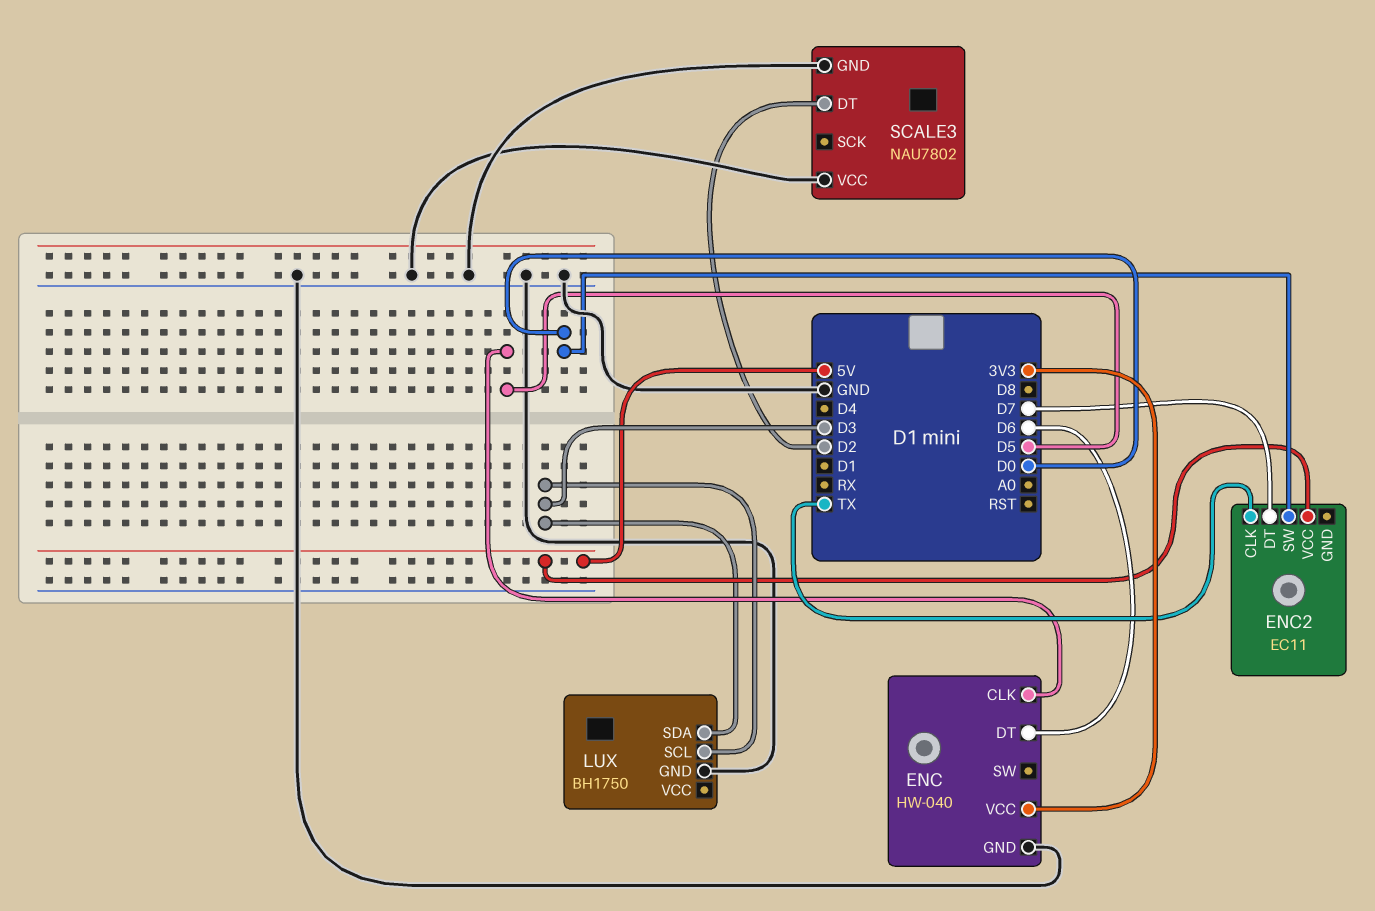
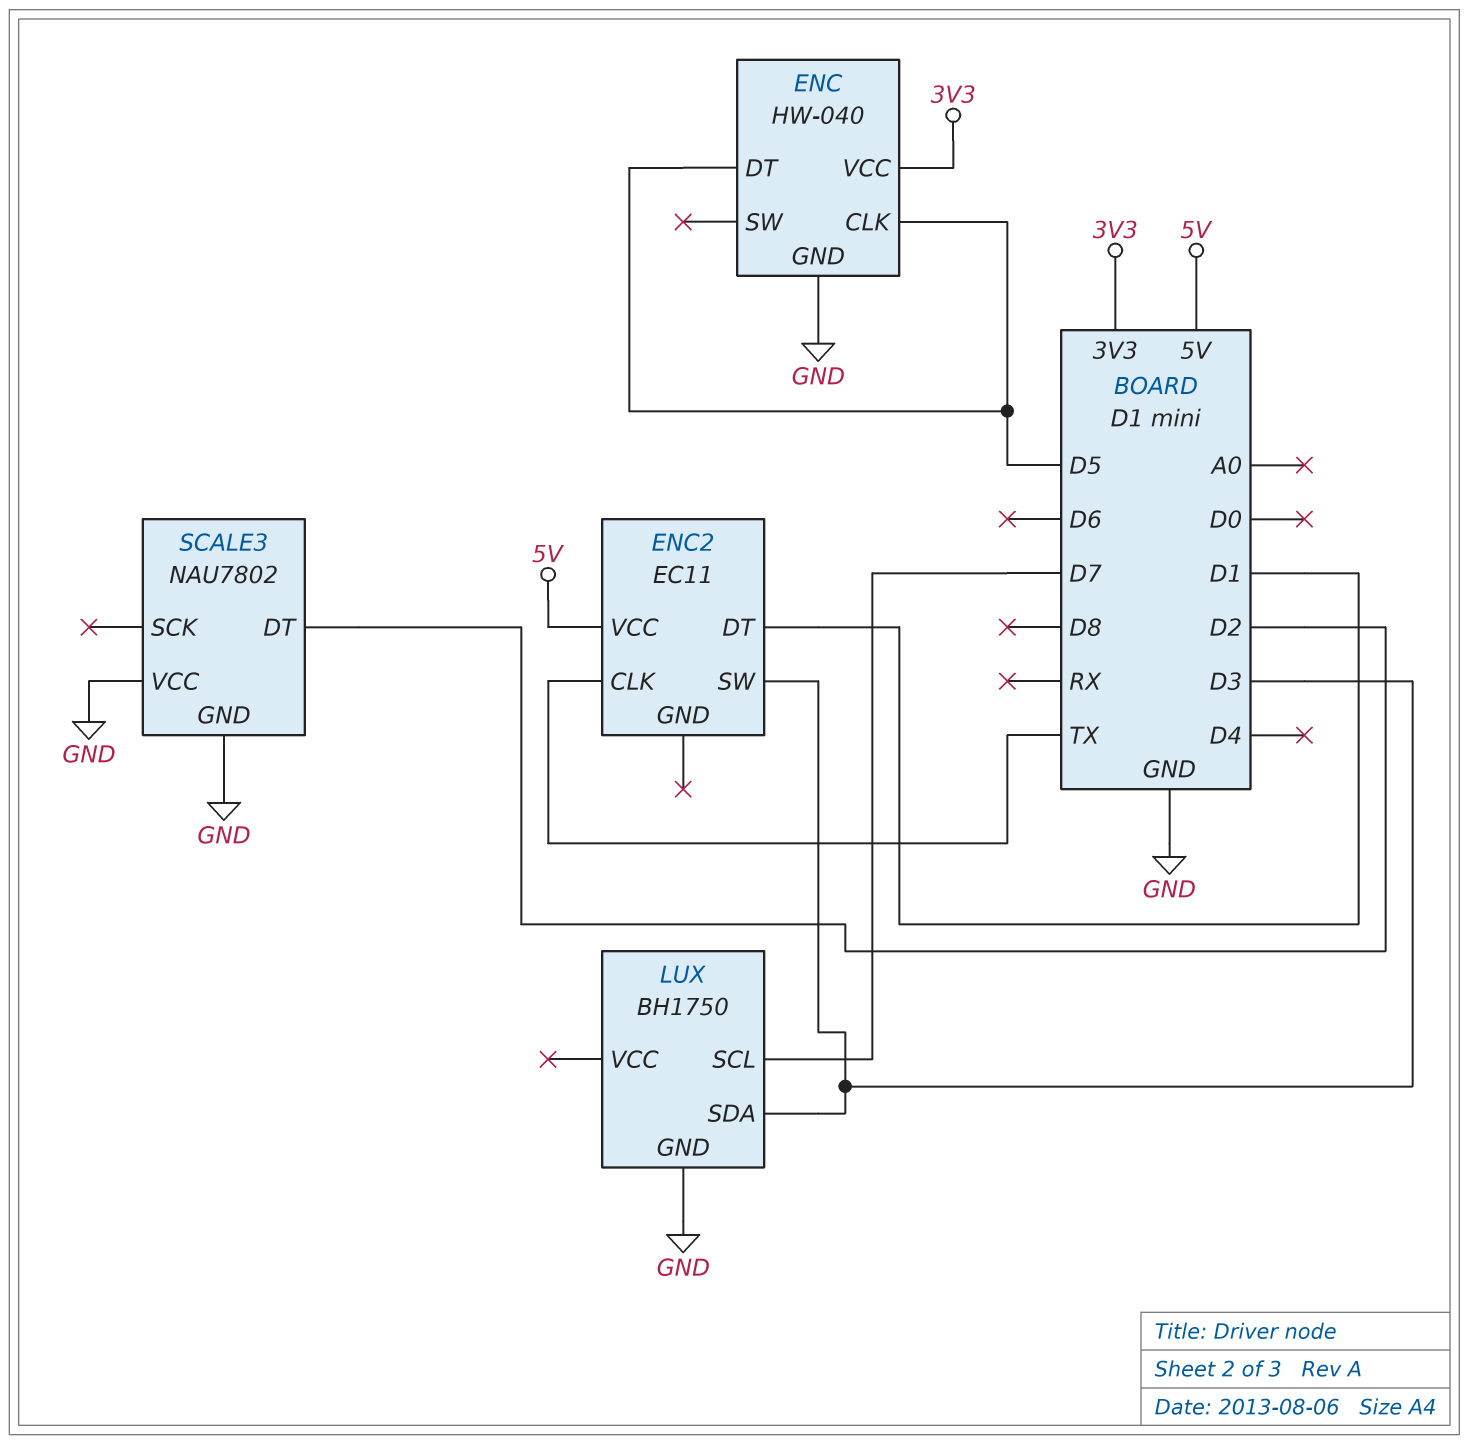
ENC pin DT: D6 -> D5
ENC2 pin DT: D7 -> D1
ENC2 pin SW: D0 -> D3
LUX pin SCL: D3 -> D7

